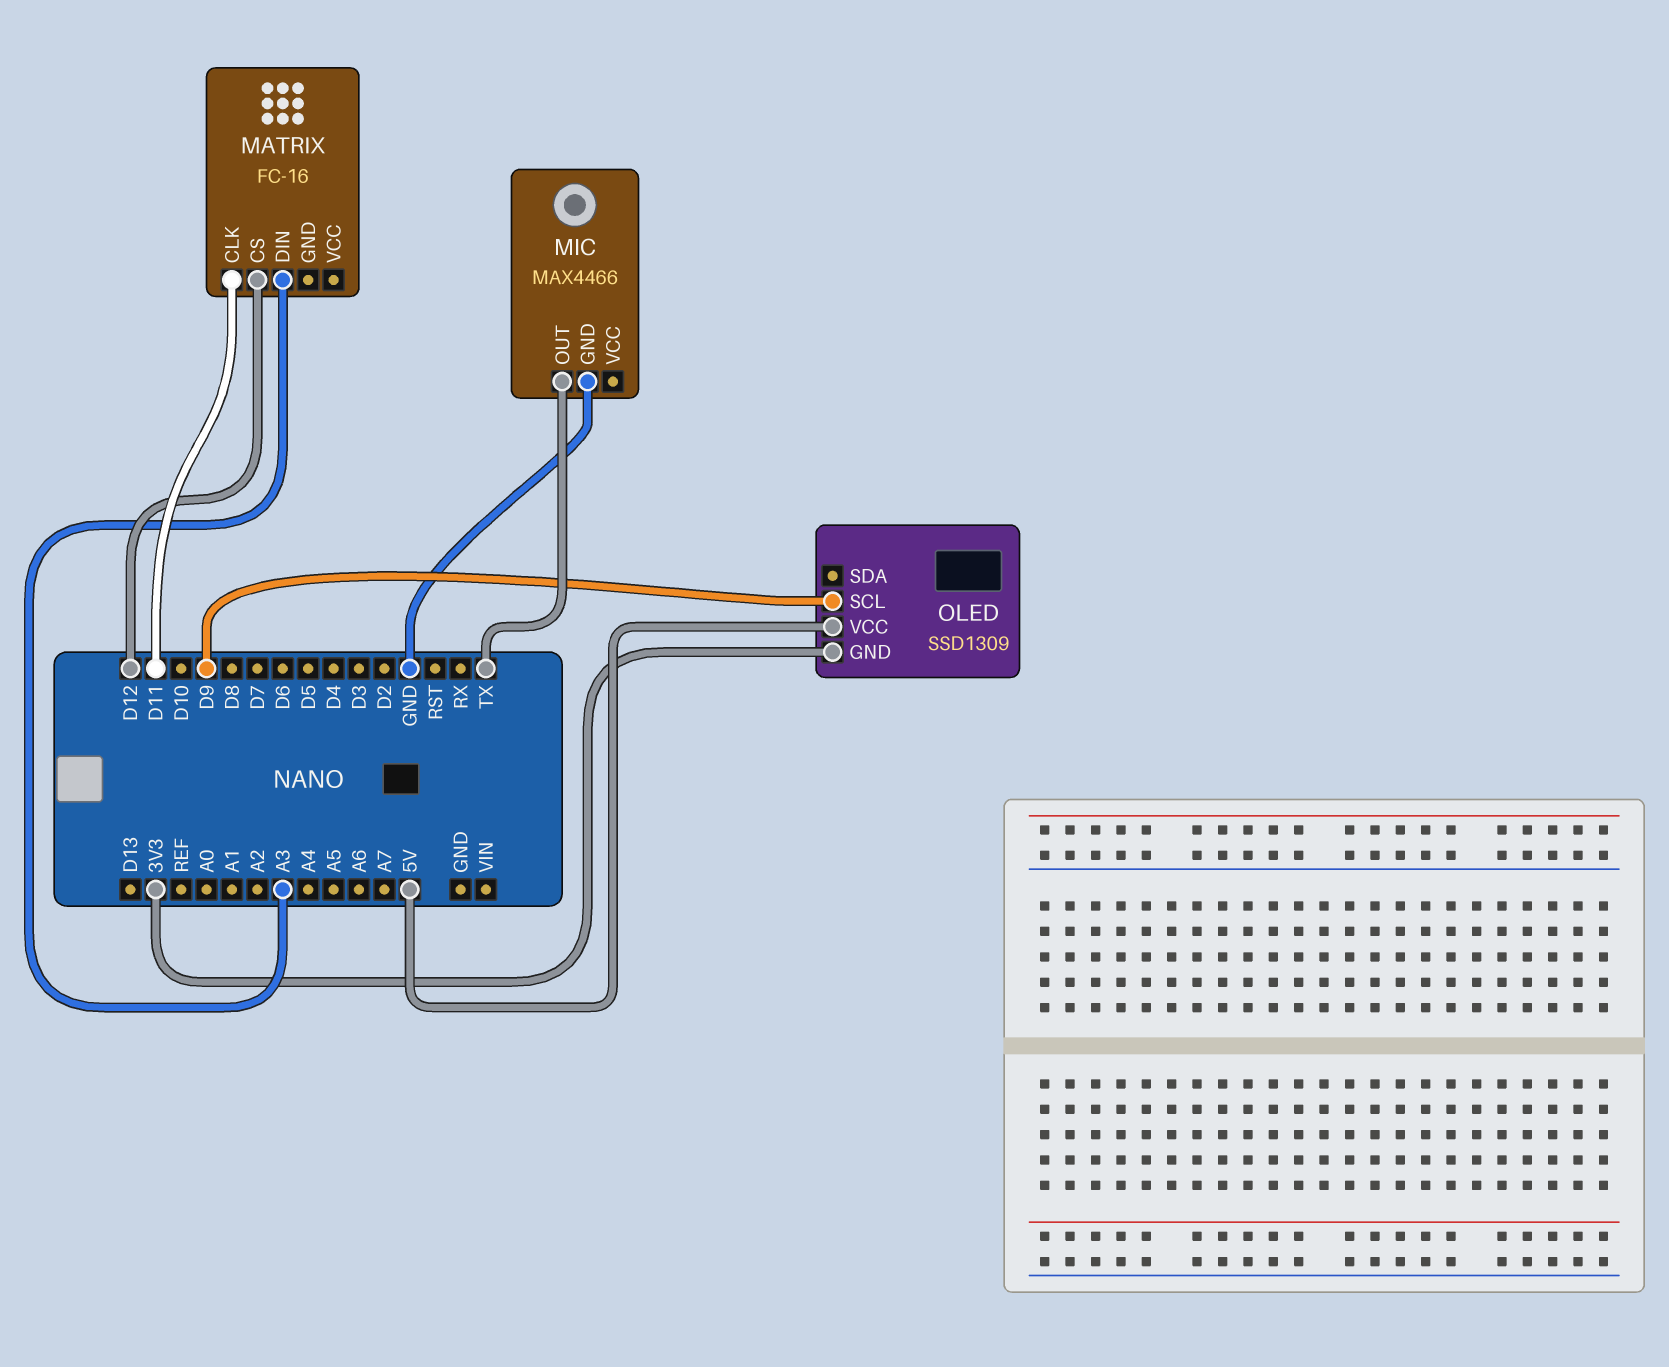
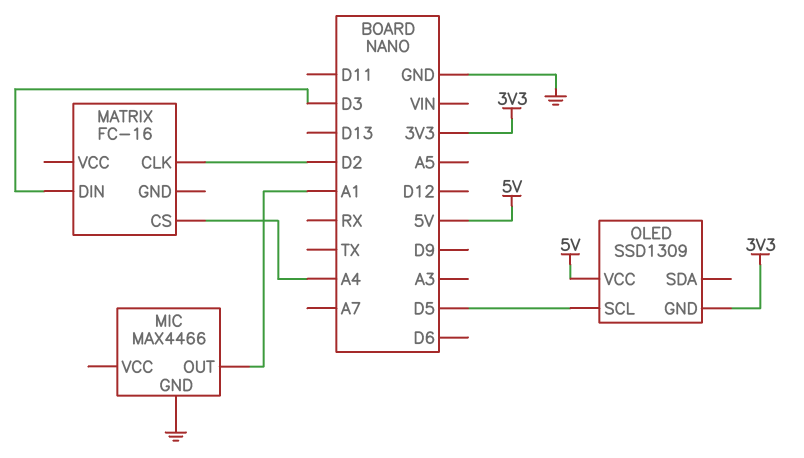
MATRIX pin CLK: D11 -> D2
MATRIX pin CS: D12 -> A4
MATRIX pin DIN: A3 -> D3
MIC pin OUT: TX -> A1
OLED pin SCL: D9 -> D5

